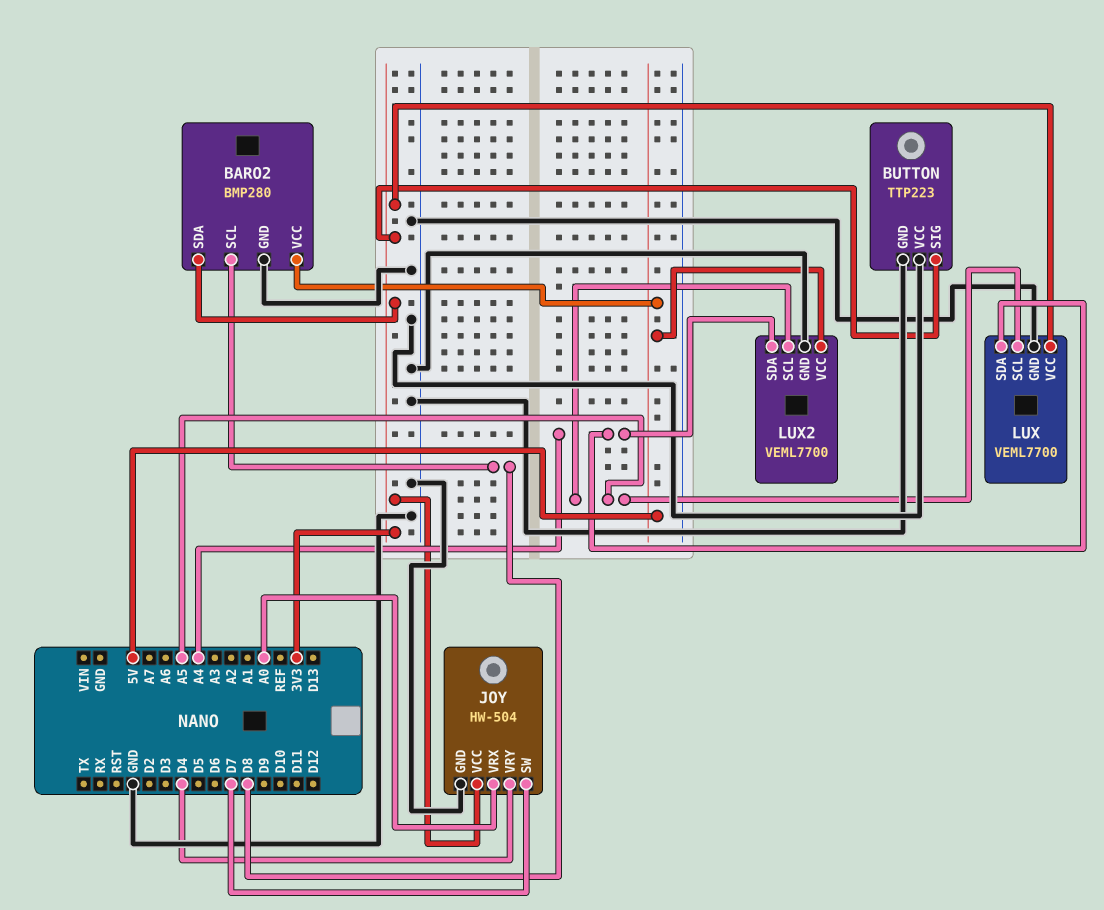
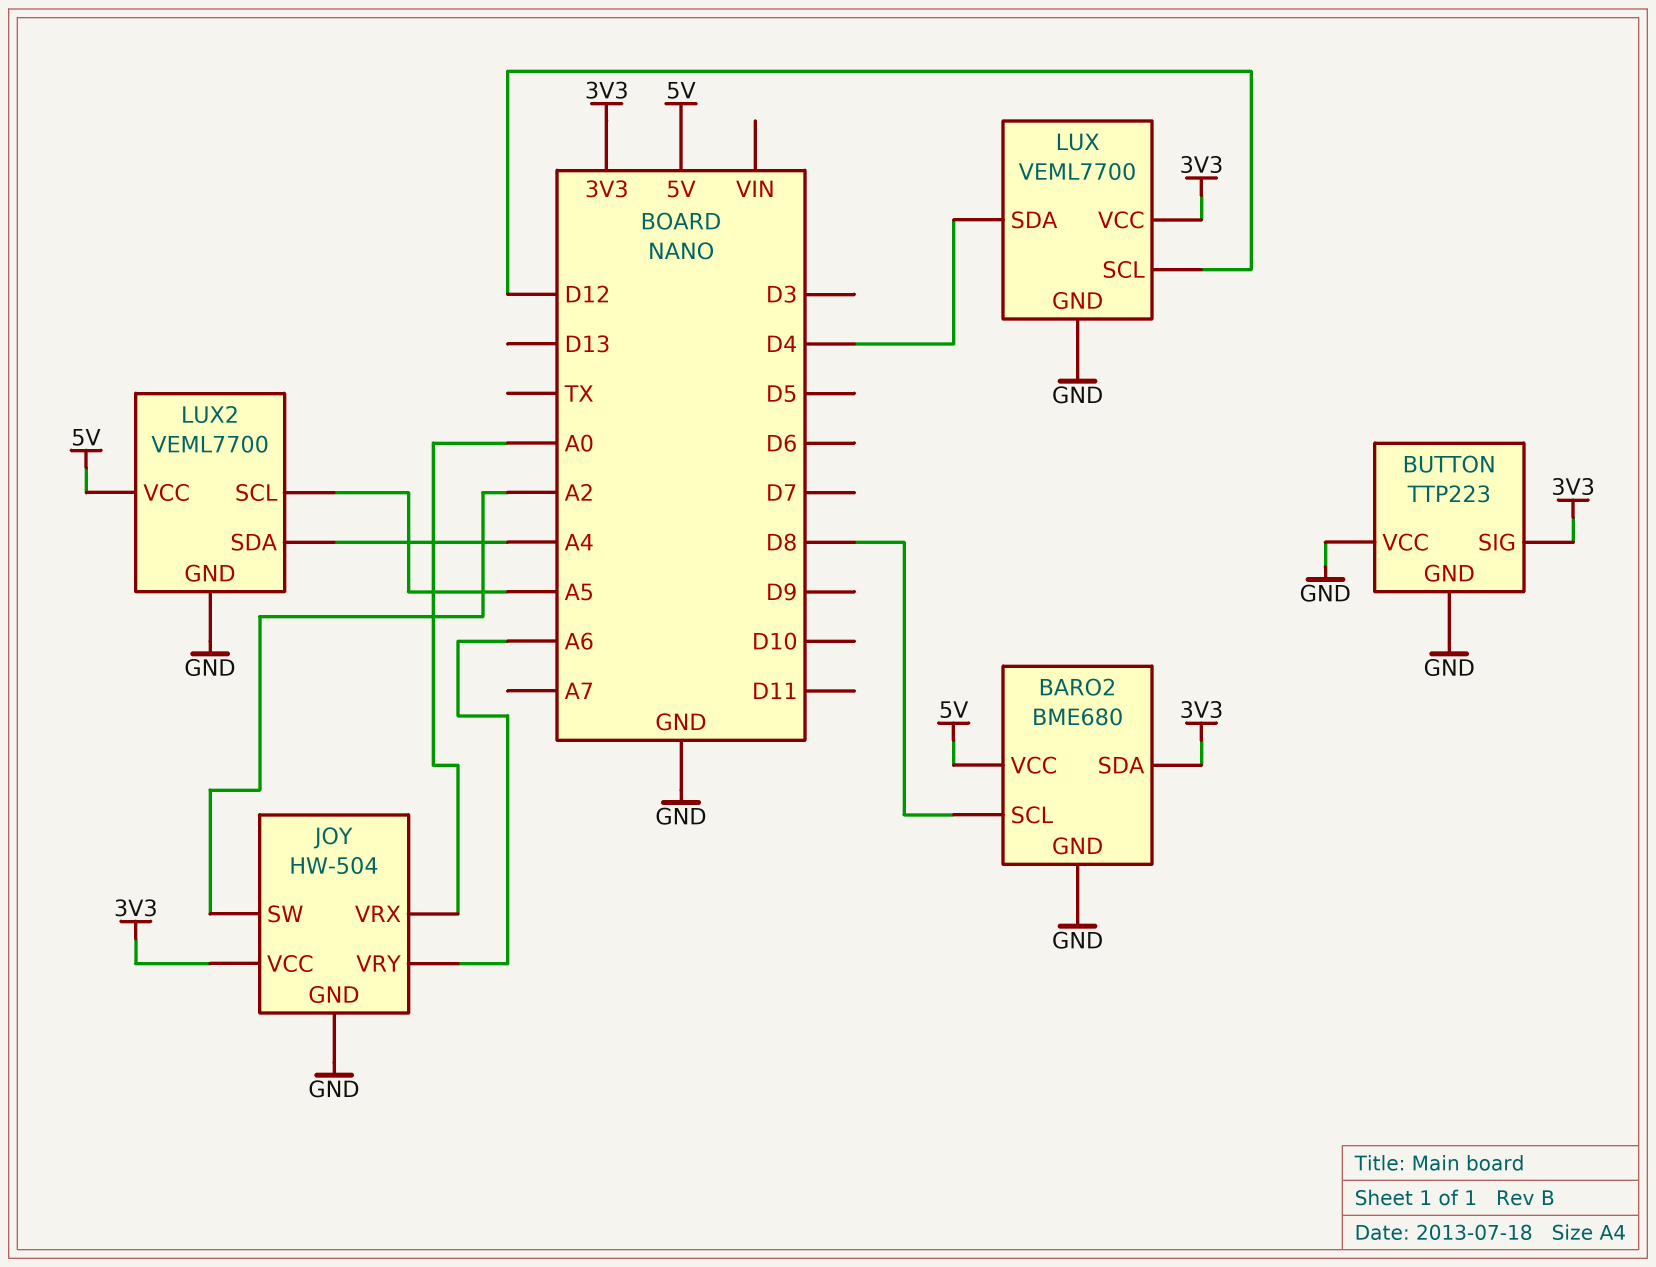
BARO2: BMP280 -> BME680
JOY pin SW: D7 -> A2
JOY pin VRY: D4 -> A6
LUX pin SCL: A5 -> D12
LUX pin SDA: A4 -> D4

